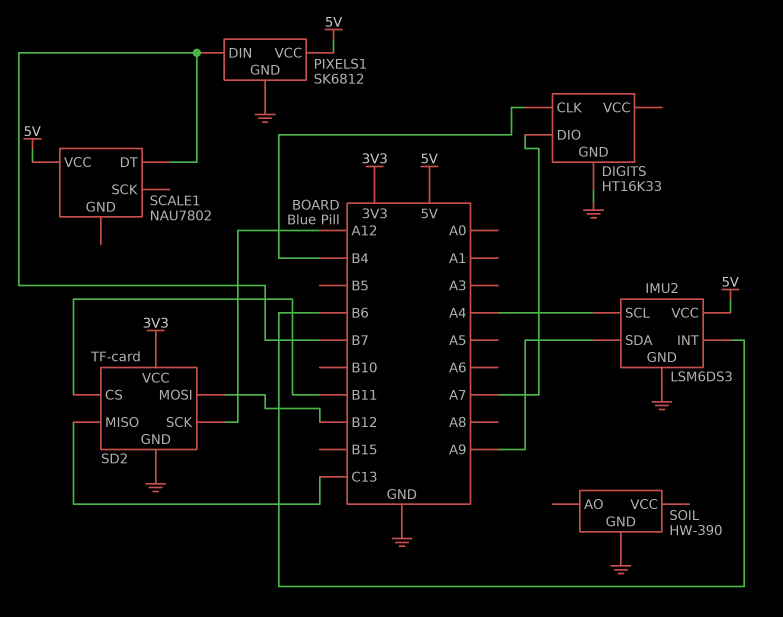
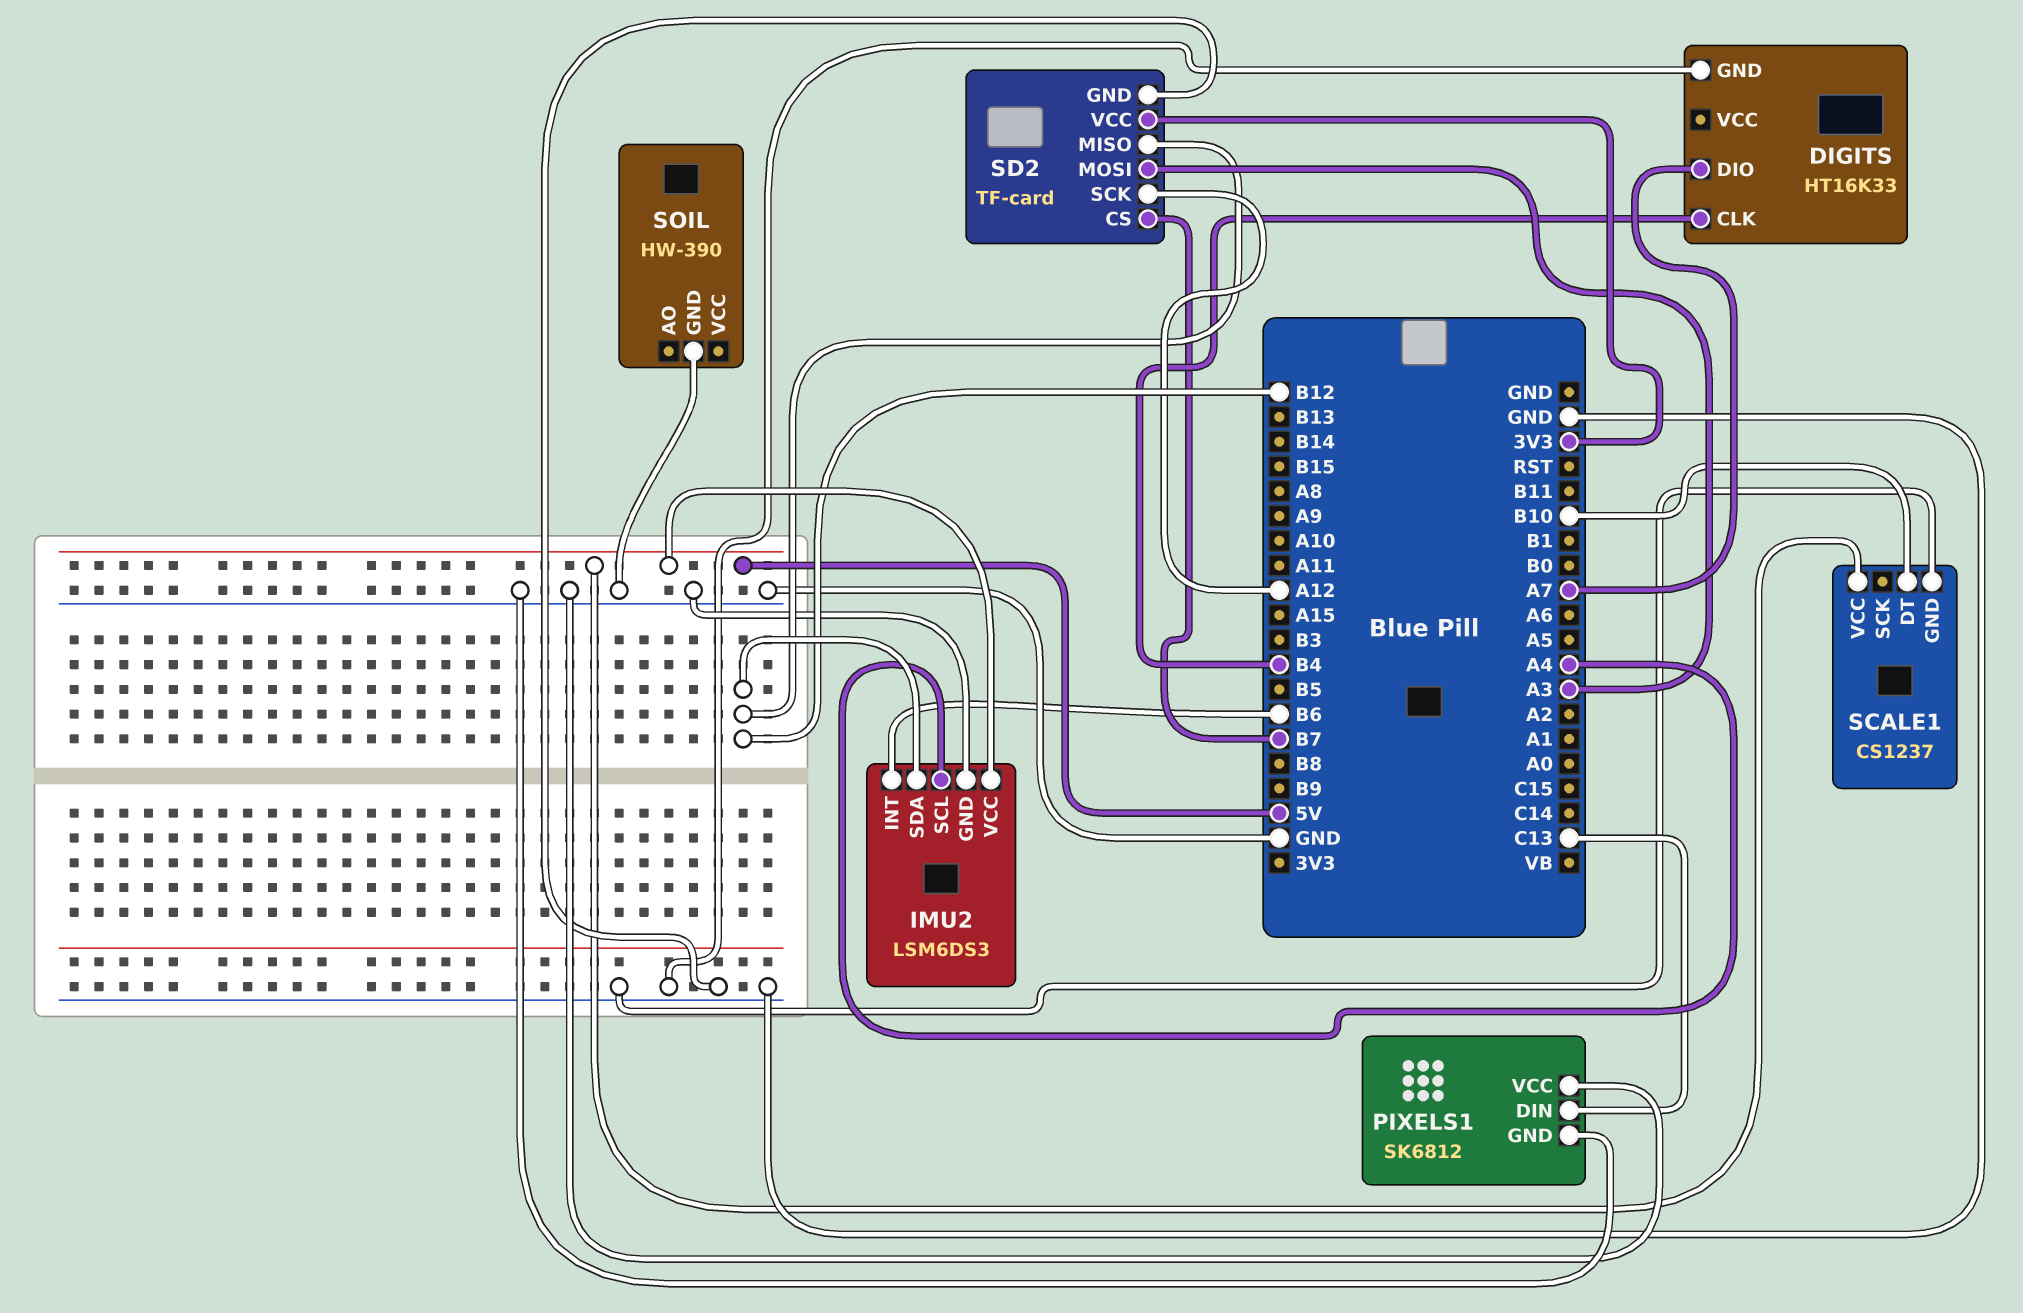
IMU2 pin SDA: A9 -> B12
PIXELS1 pin DIN: B7 -> C13
PIXELS1 pin VCC: 5V -> GND
SCALE1: NAU7802 -> CS1237
SCALE1 pin DT: B7 -> B10
SCALE1 pin GND: none -> GND
SD2 pin CS: B11 -> B7
SD2 pin MISO: C13 -> B12
SD2 pin MOSI: B12 -> A3

